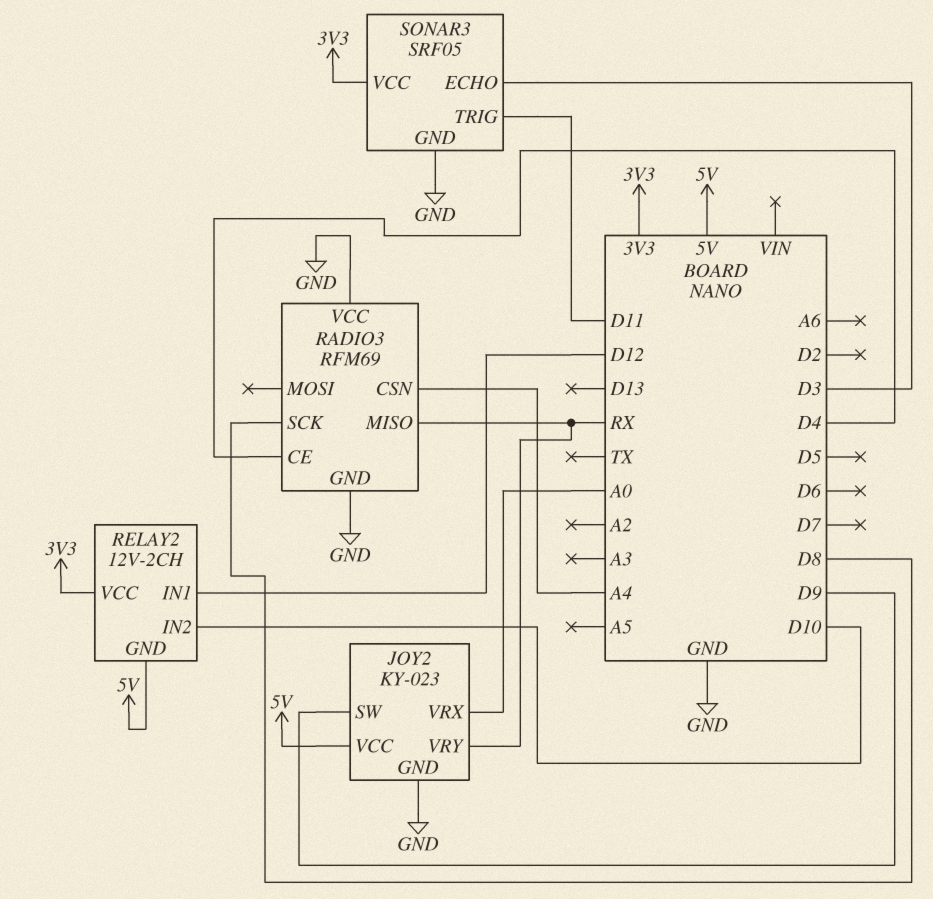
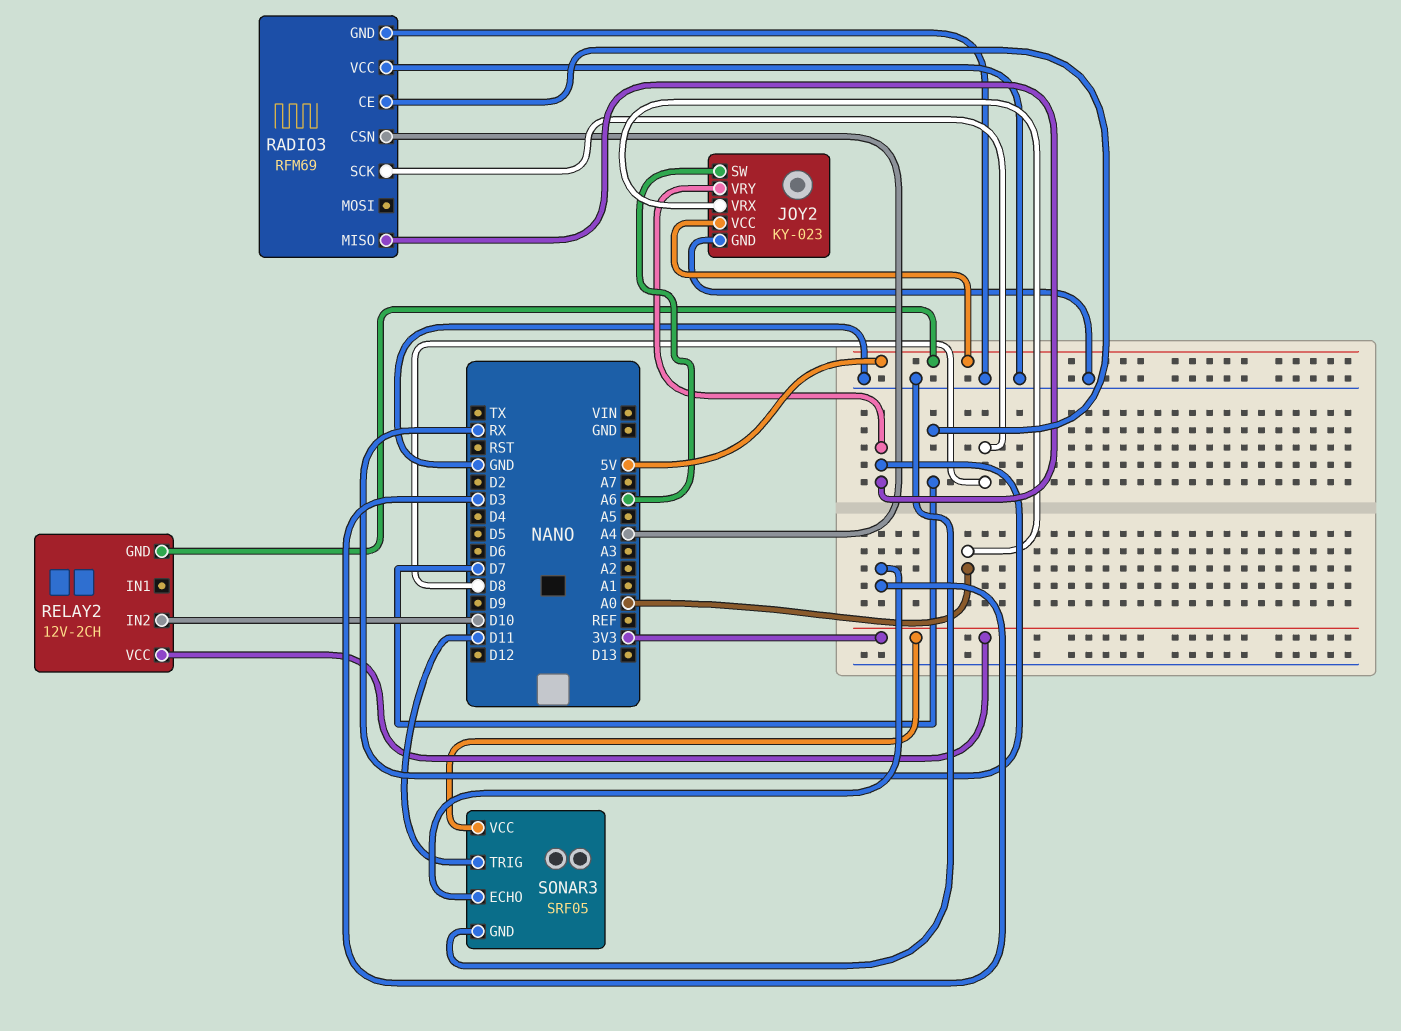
JOY2 pin SW: D9 -> A6
RADIO3 pin CE: D4 -> D7
RELAY2 pin IN1: D12 -> none

